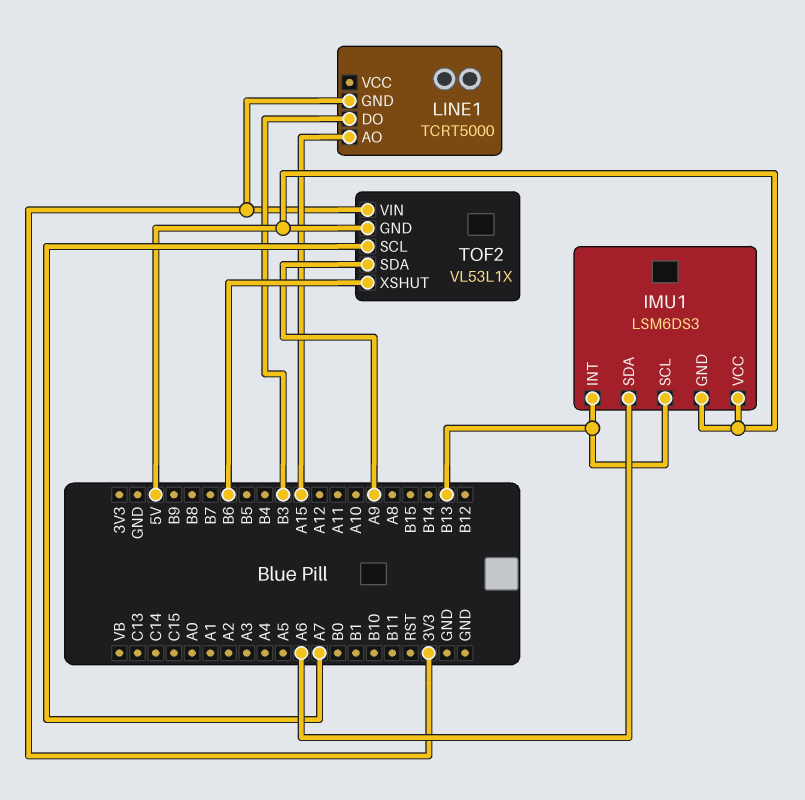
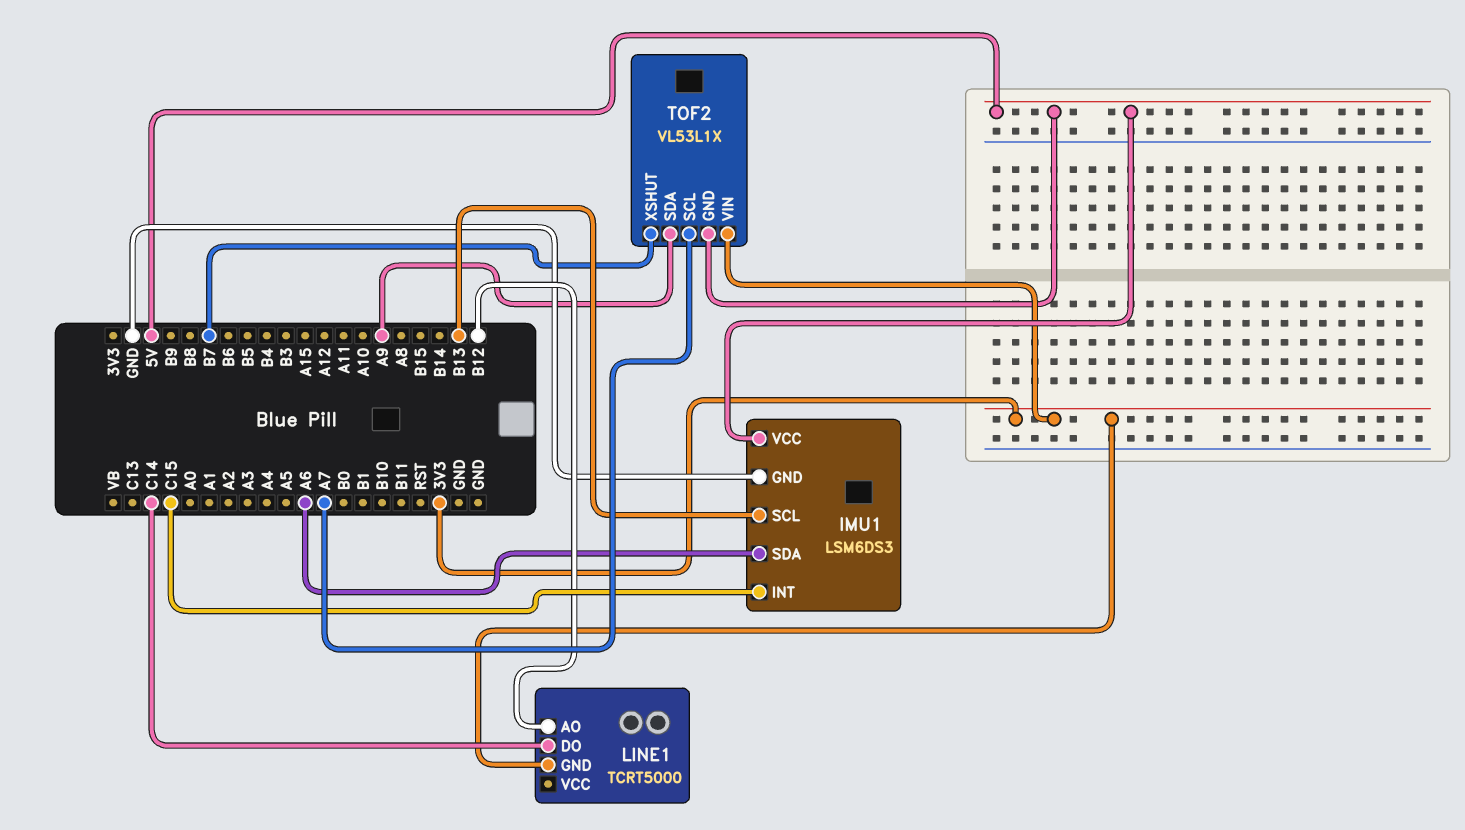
IMU1 pin GND: 5V -> GND
IMU1 pin INT: B13 -> C15
LINE1 pin AO: A15 -> B12
LINE1 pin DO: B3 -> C14
TOF2 pin XSHUT: B6 -> B7

